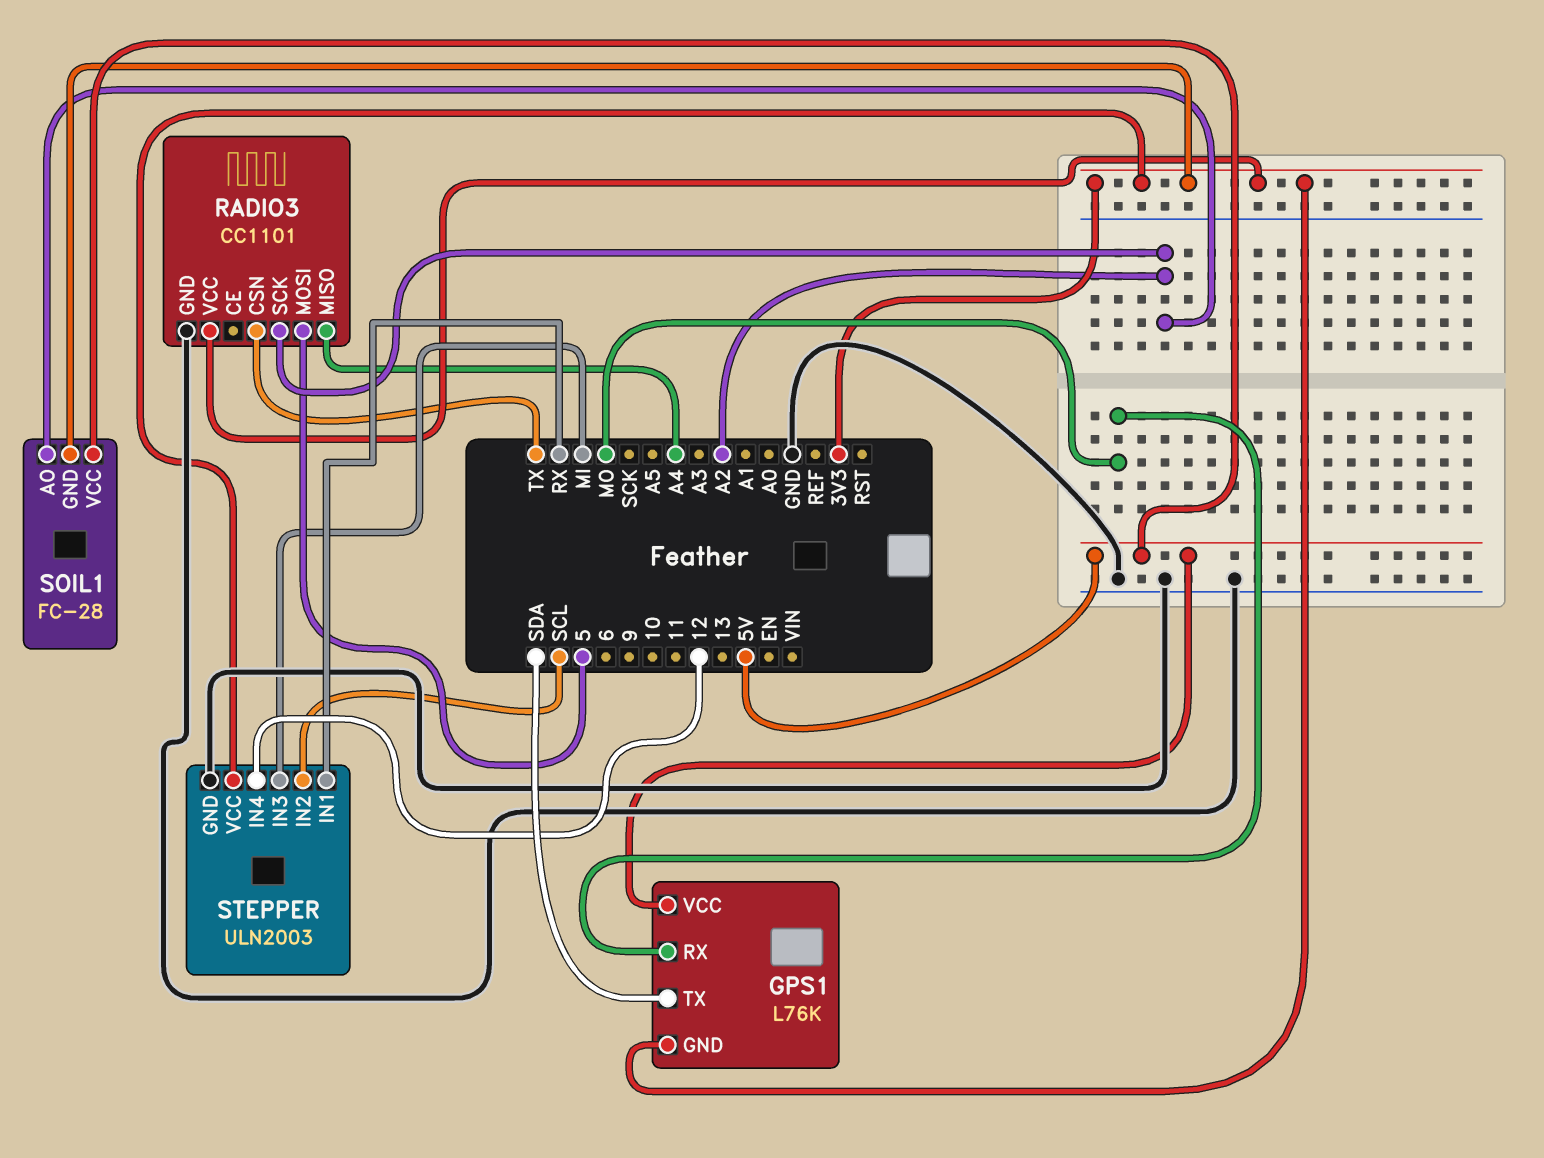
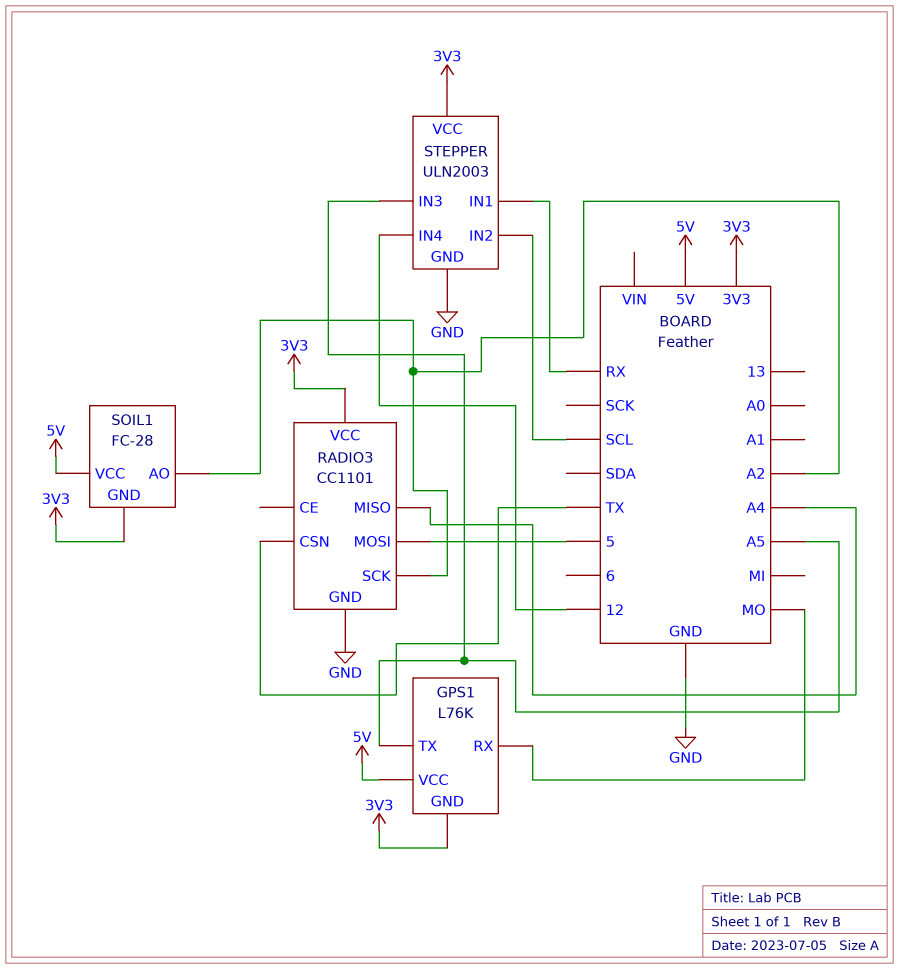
GPS1 pin TX: SDA -> A5
STEPPER pin IN3: MI -> A5

